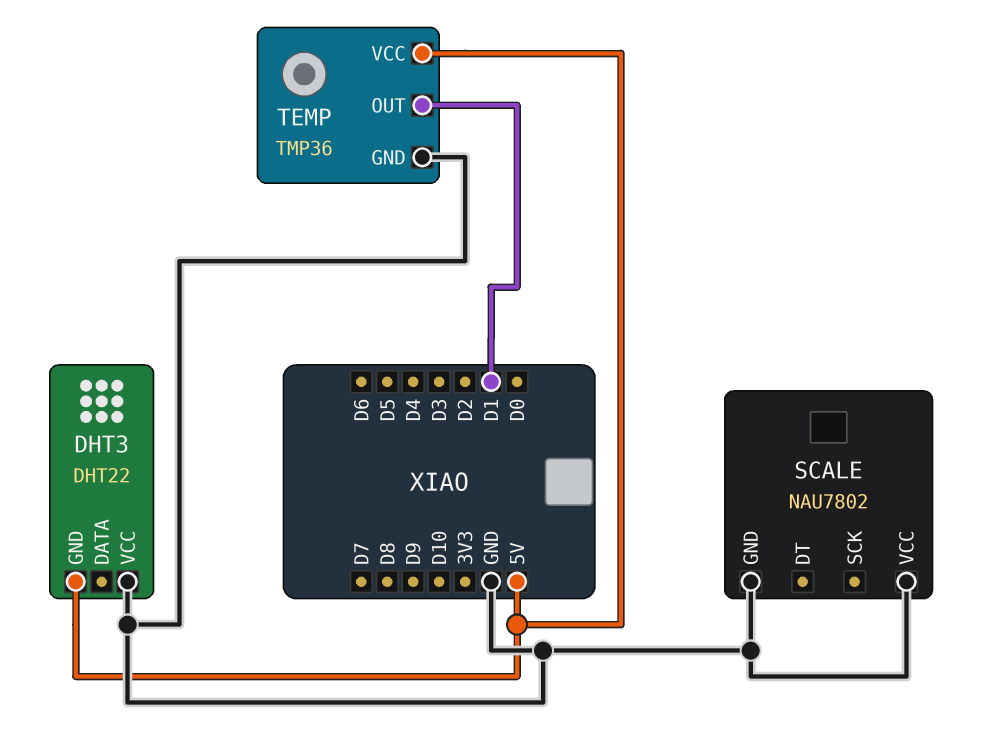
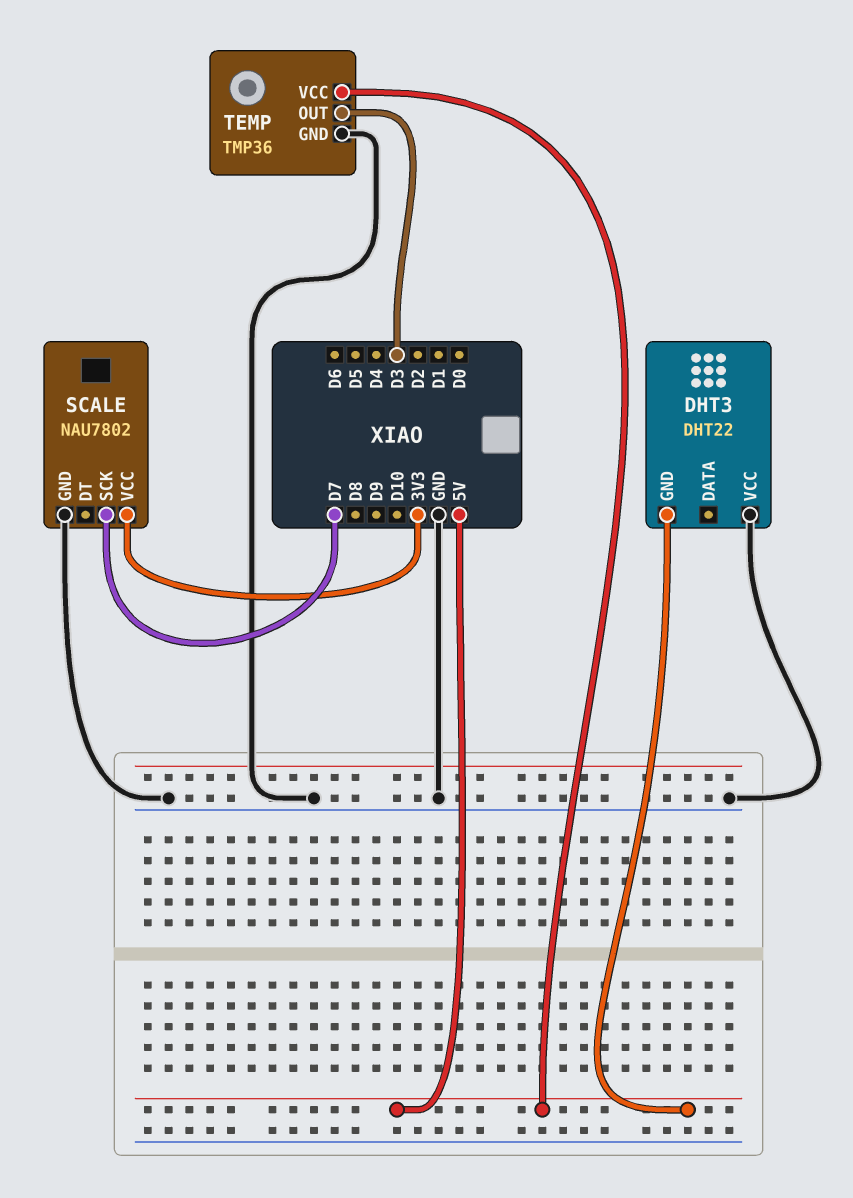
SCALE pin SCK: none -> D7
SCALE pin VCC: GND -> 3V3
TEMP pin OUT: D1 -> D3

